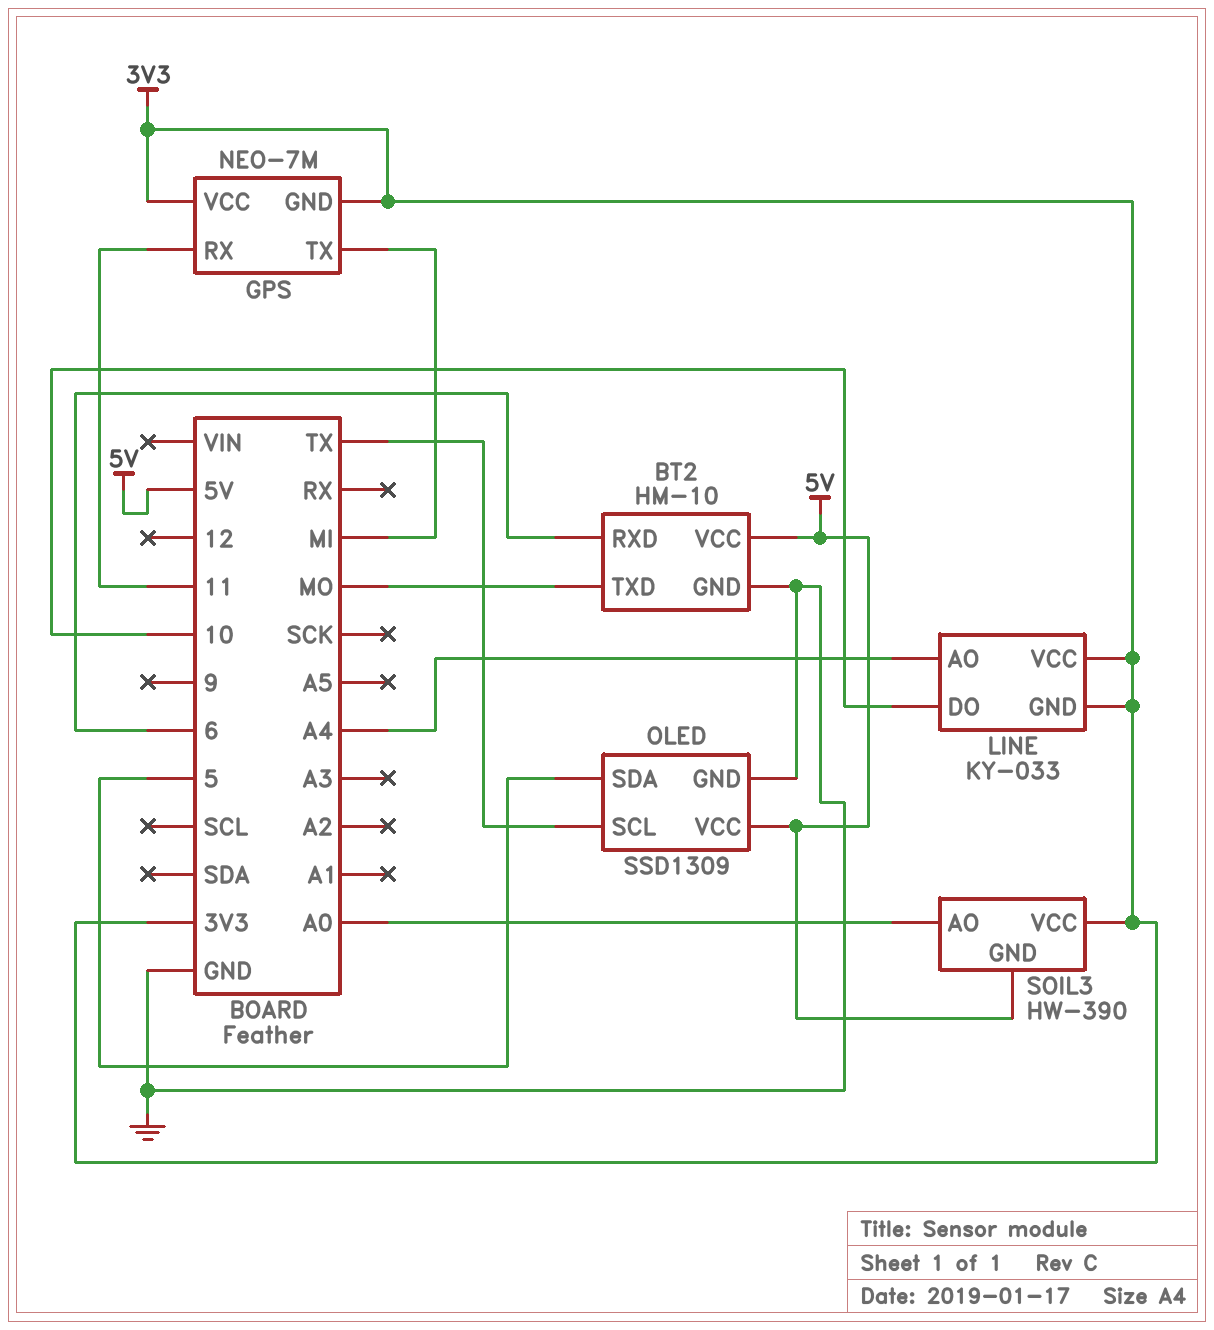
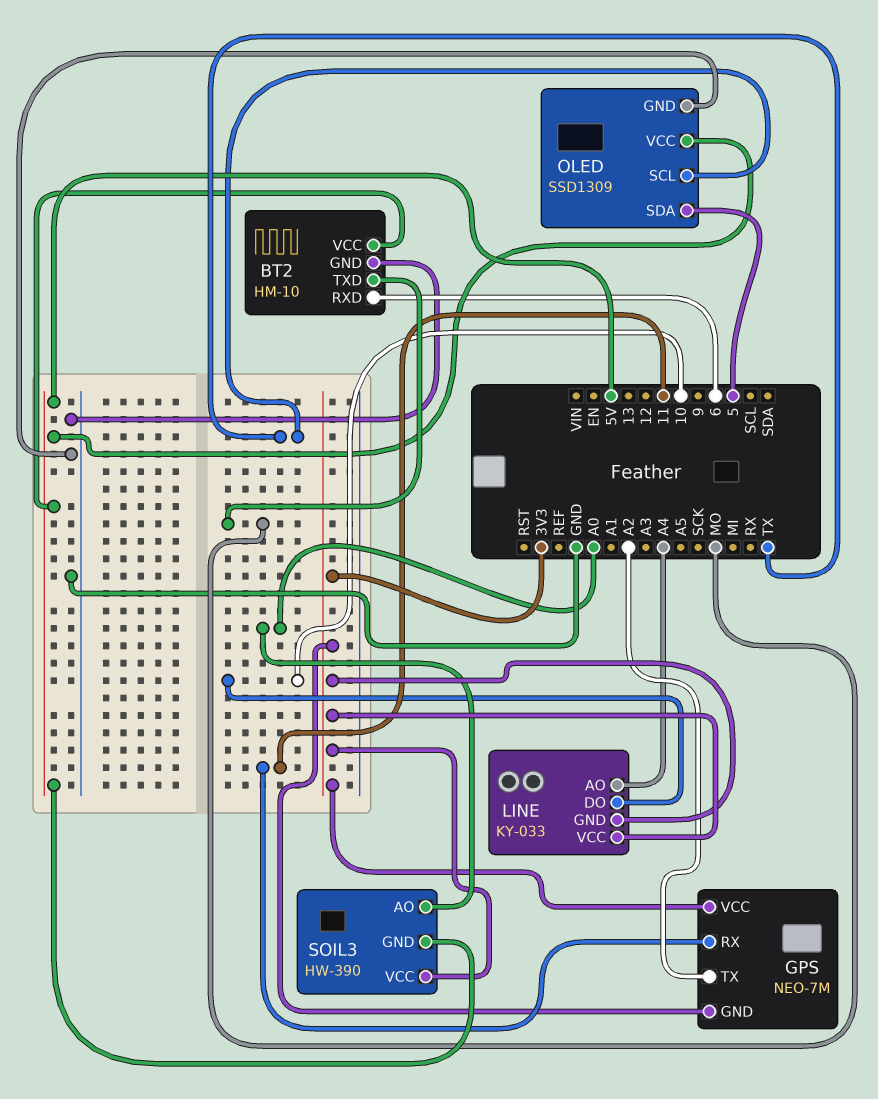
GPS pin TX: MI -> A2

